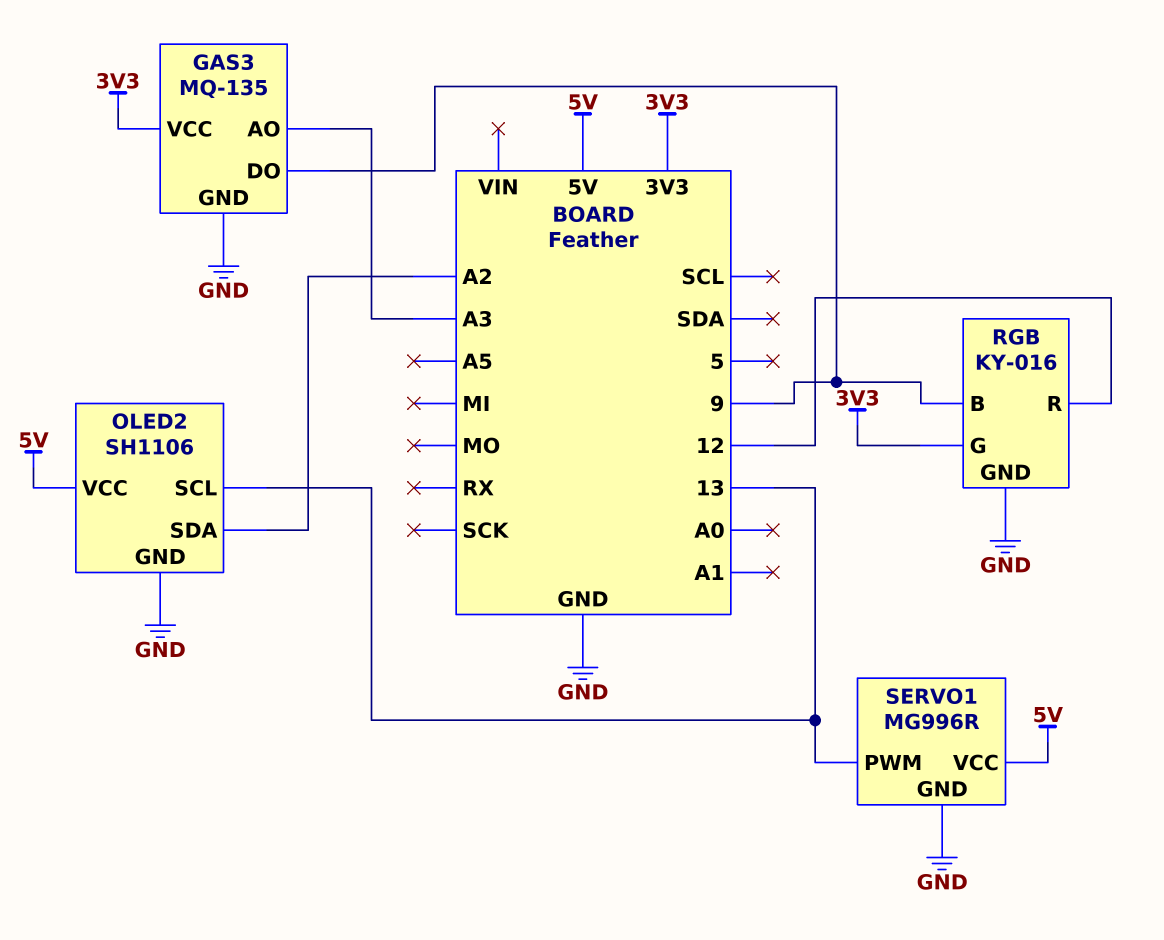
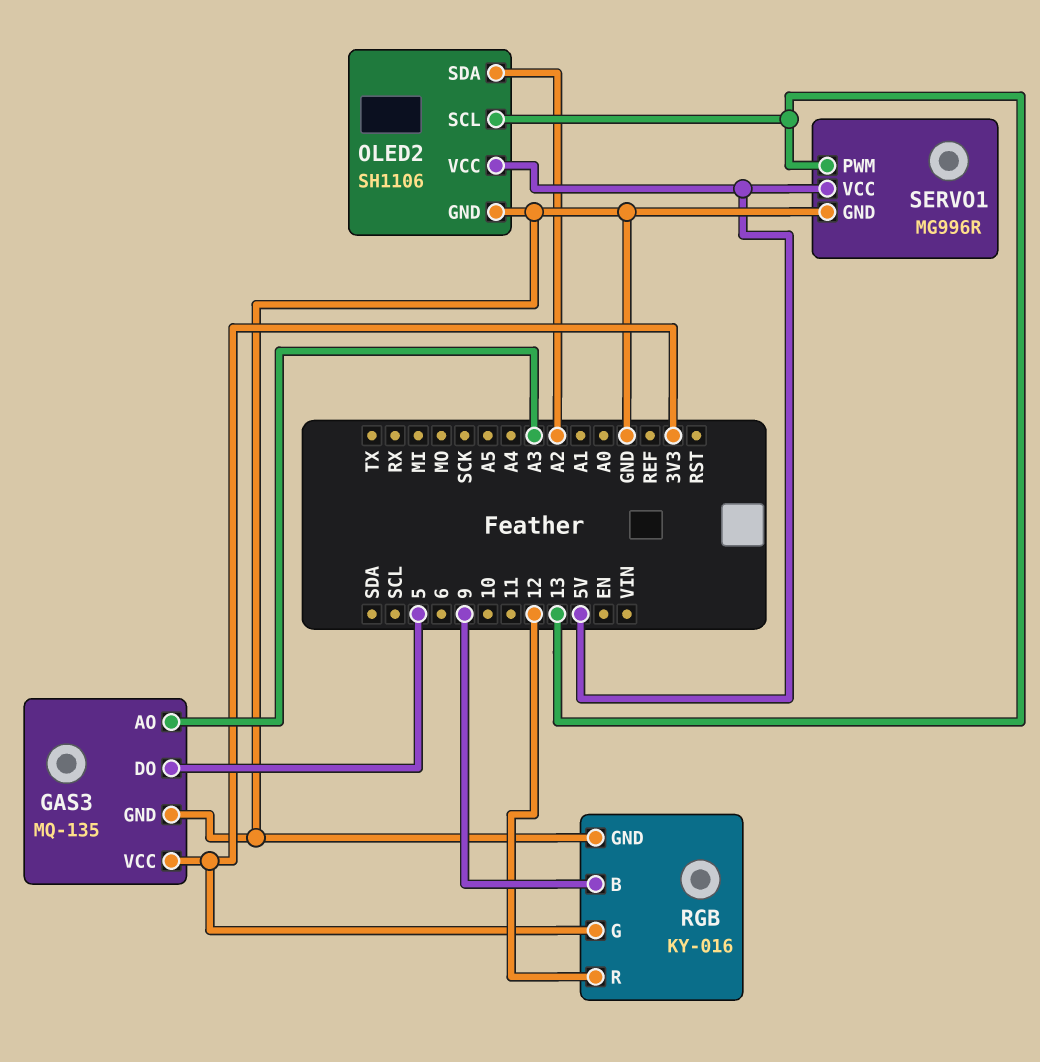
GAS3 pin DO: 9 -> 5

